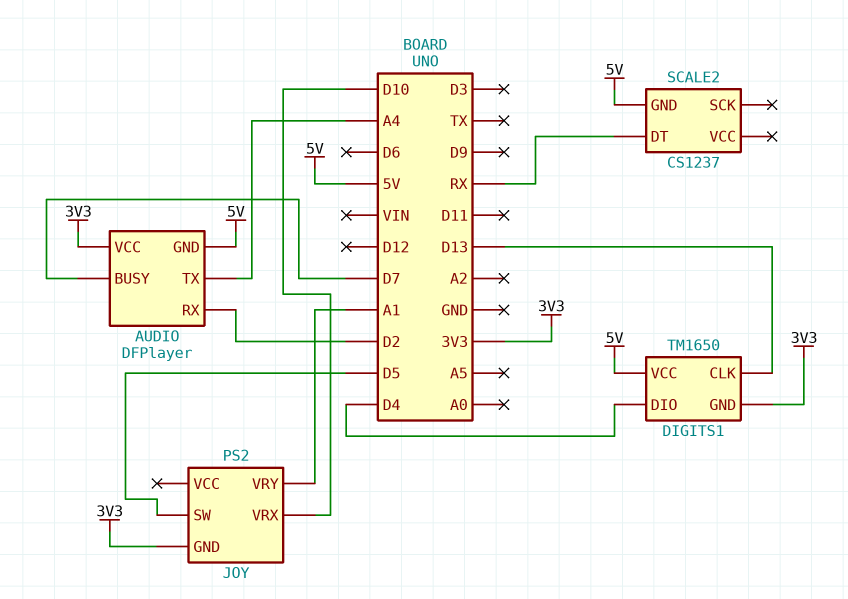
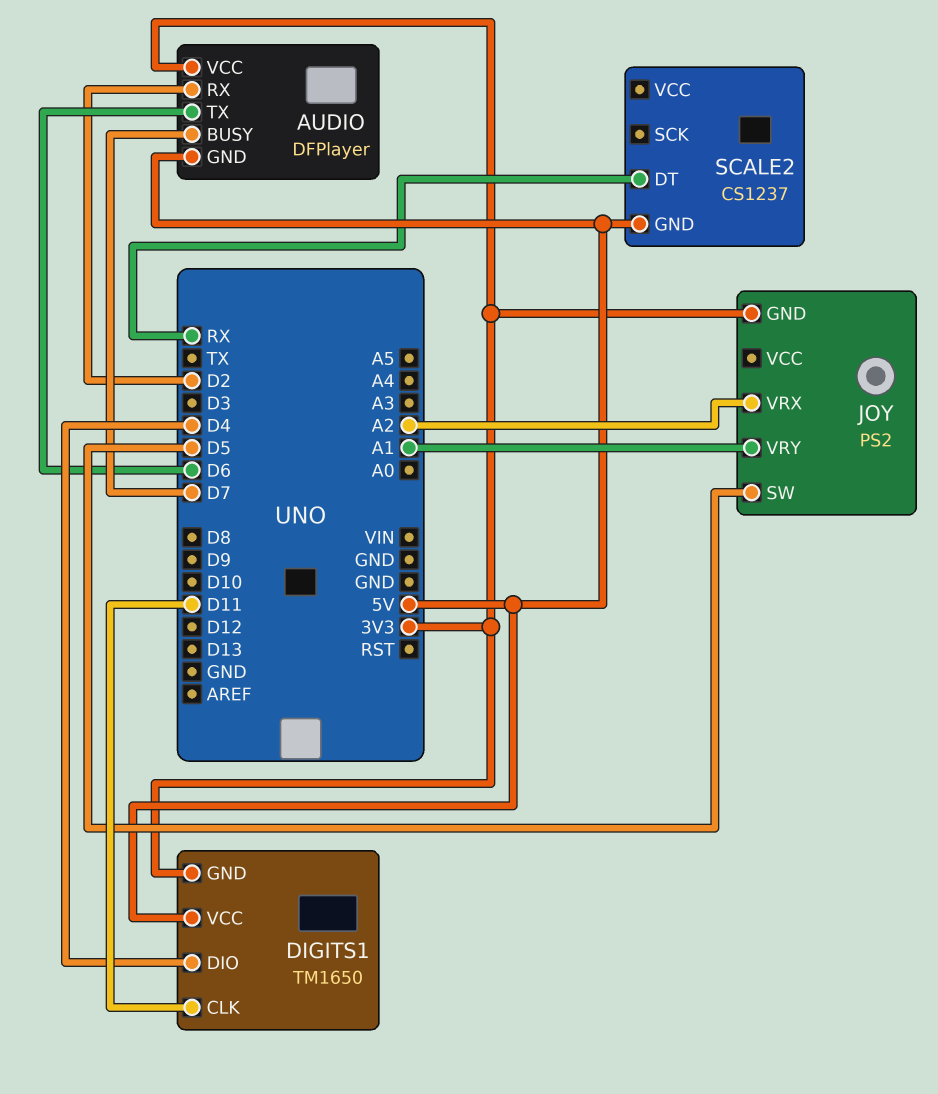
AUDIO pin TX: A4 -> D6
DIGITS1 pin CLK: D13 -> D11
JOY pin VRX: D10 -> A2

